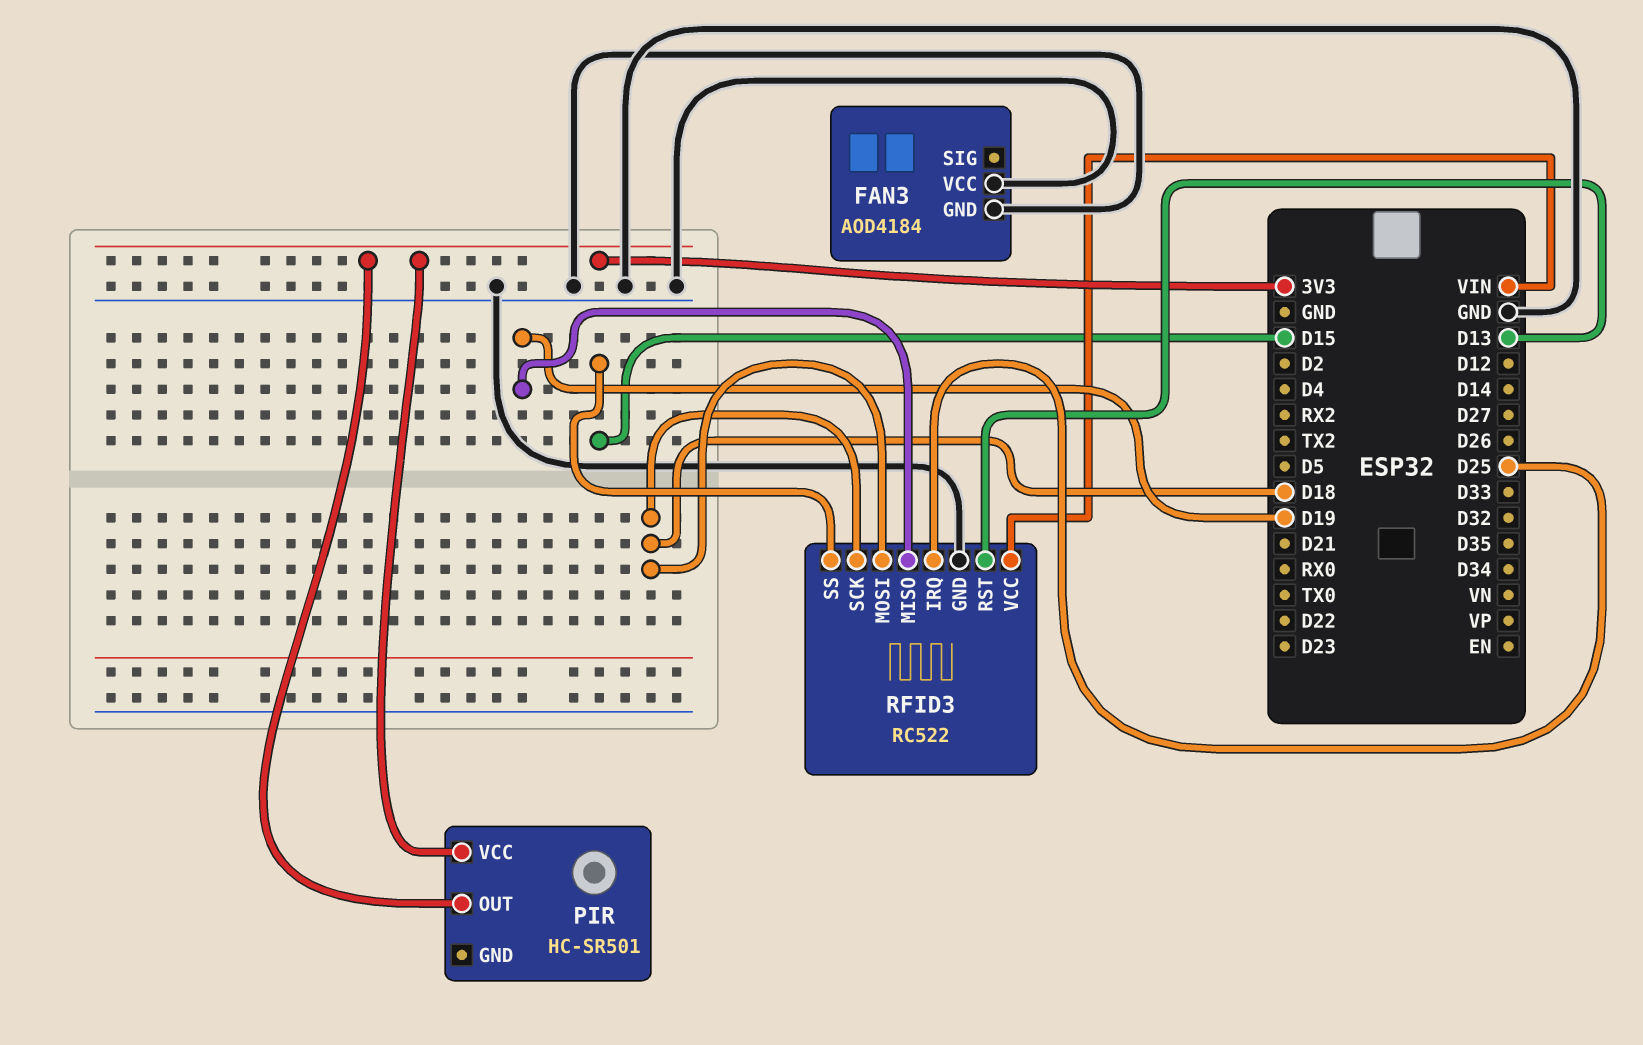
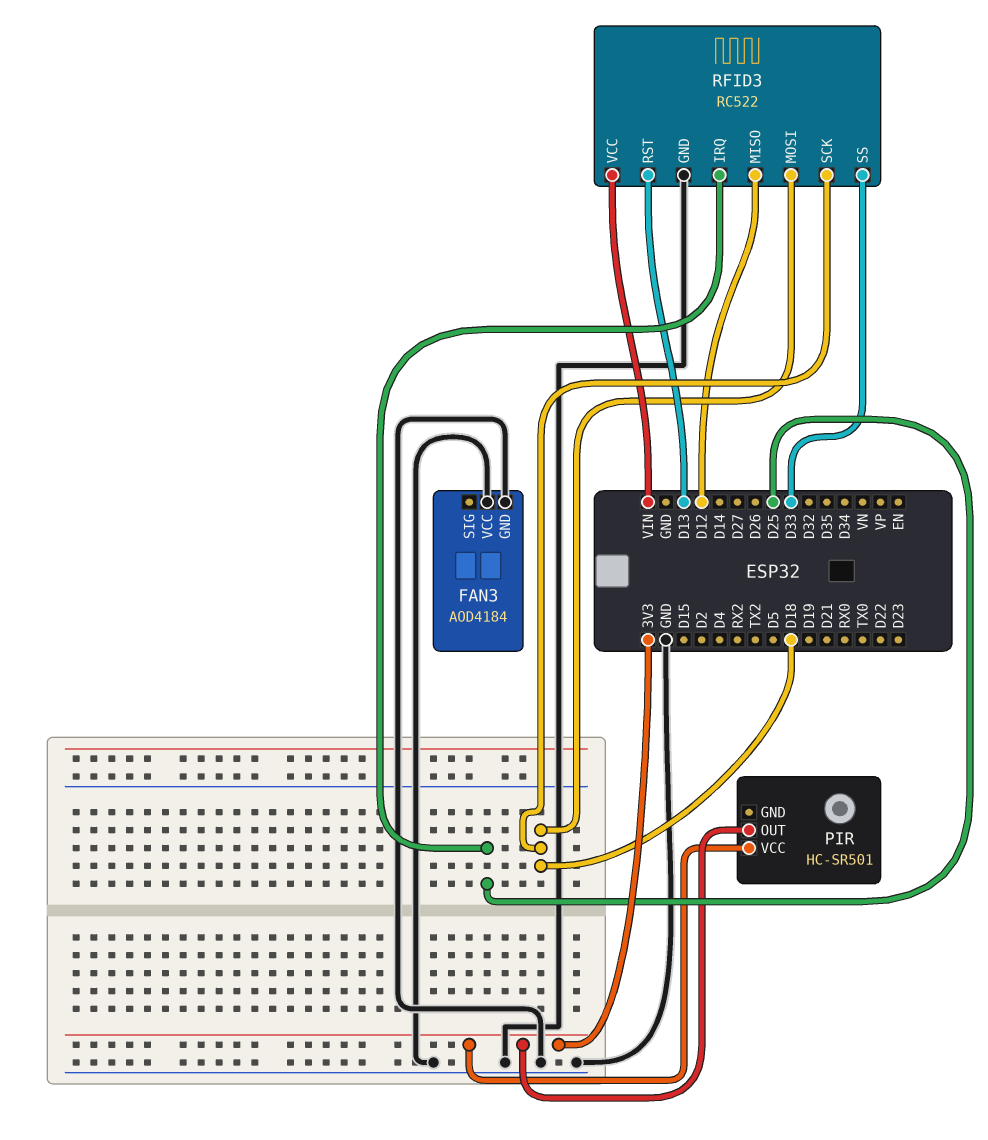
RFID3 pin MISO: D19 -> D12
RFID3 pin SS: D15 -> D33

